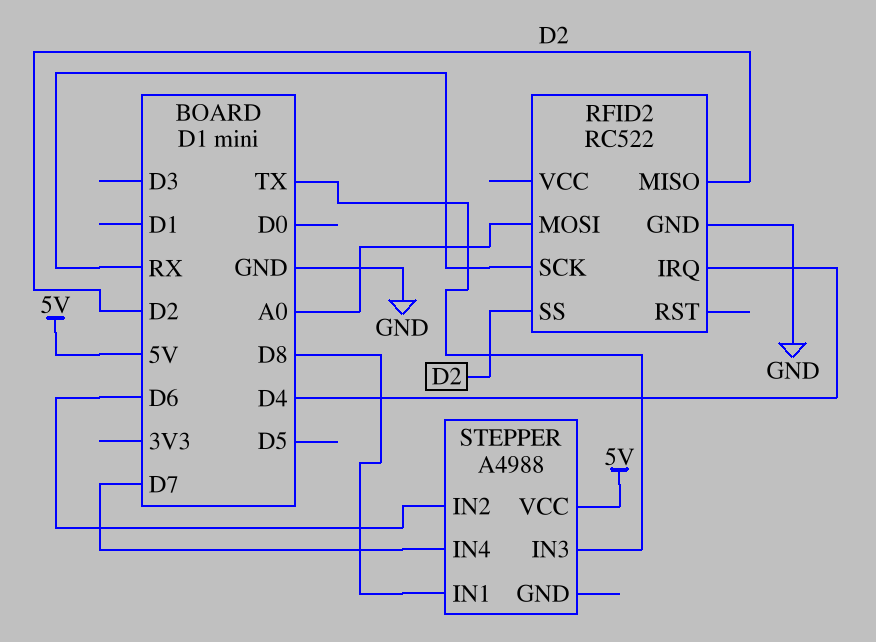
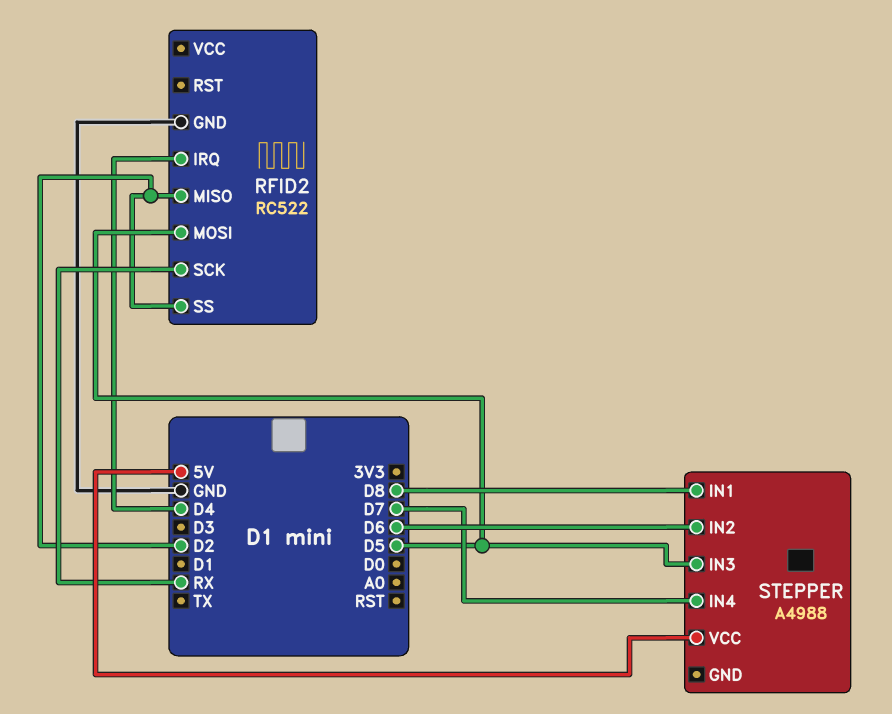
RFID2 pin MOSI: A0 -> D5
STEPPER pin IN3: TX -> D5

